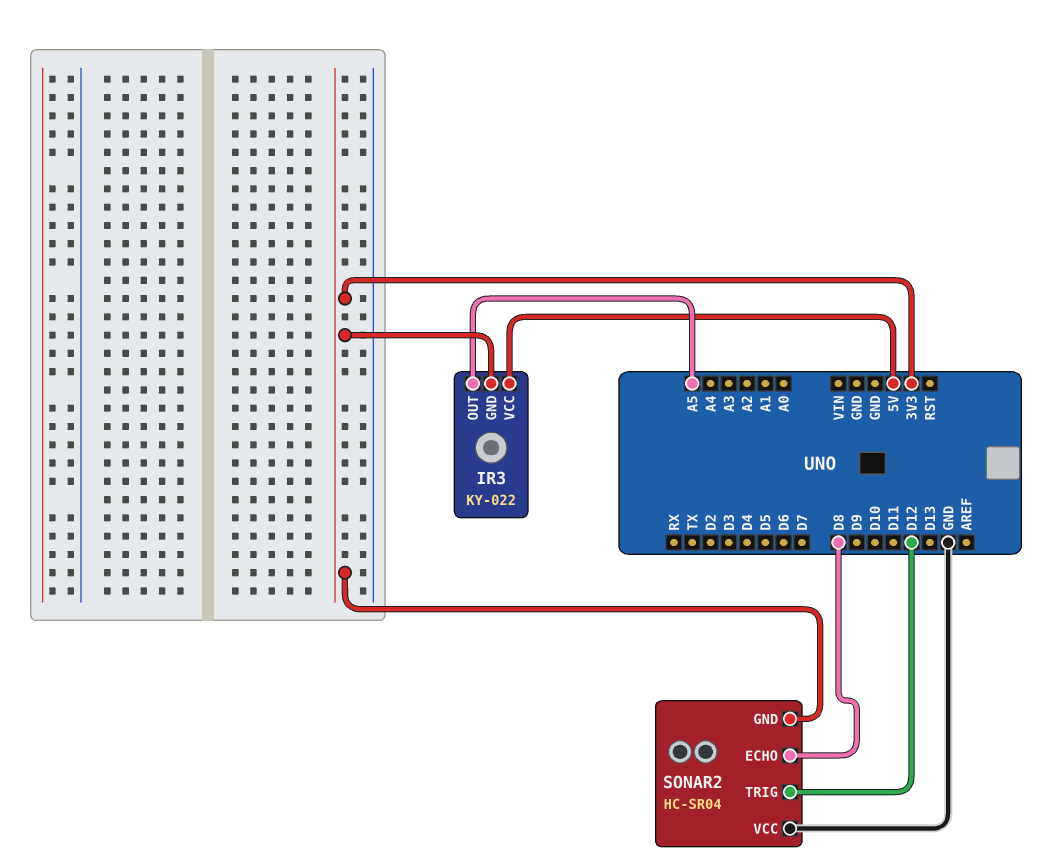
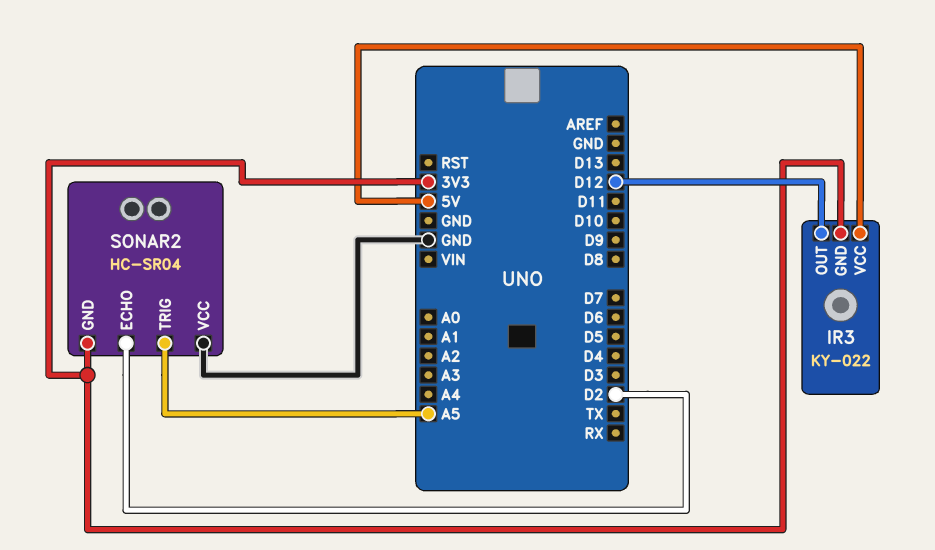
IR3 pin OUT: A5 -> D12
SONAR2 pin ECHO: D8 -> D2
SONAR2 pin TRIG: D12 -> A5

